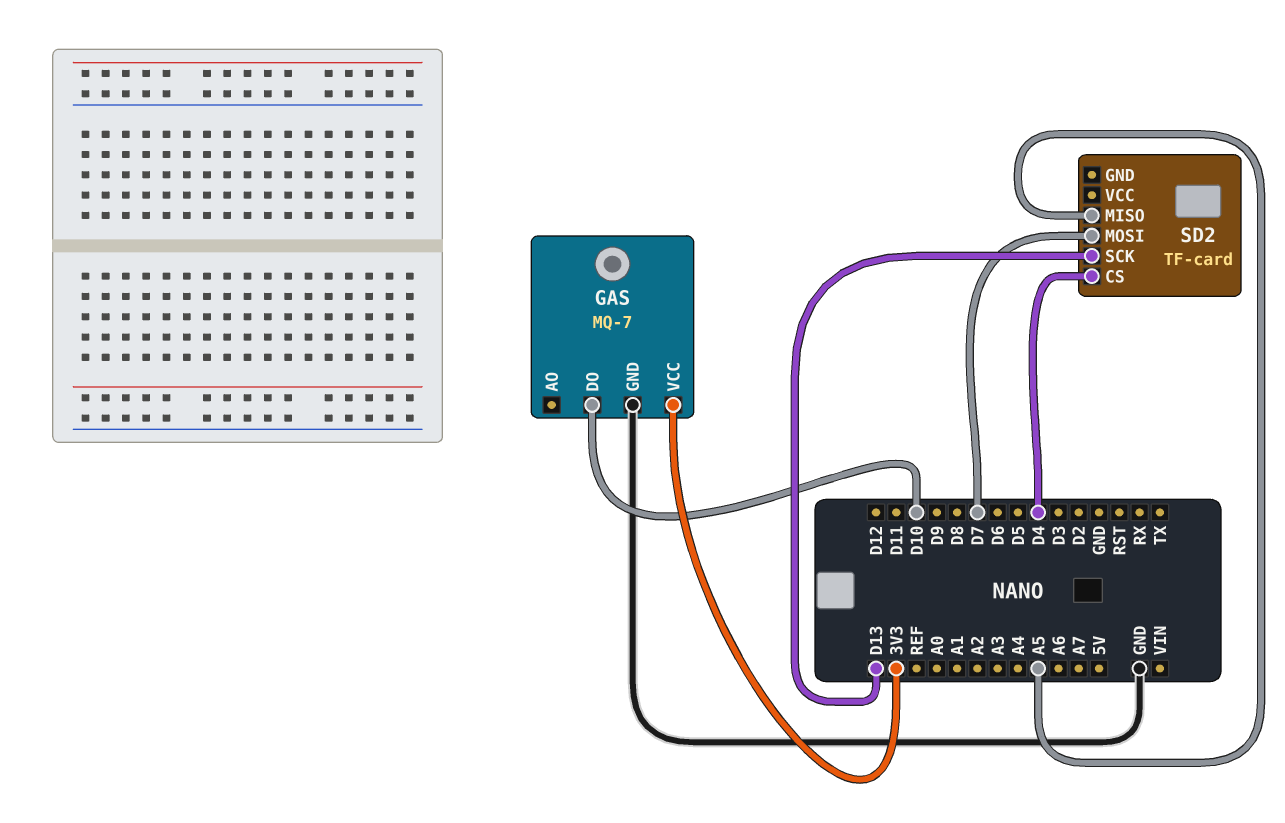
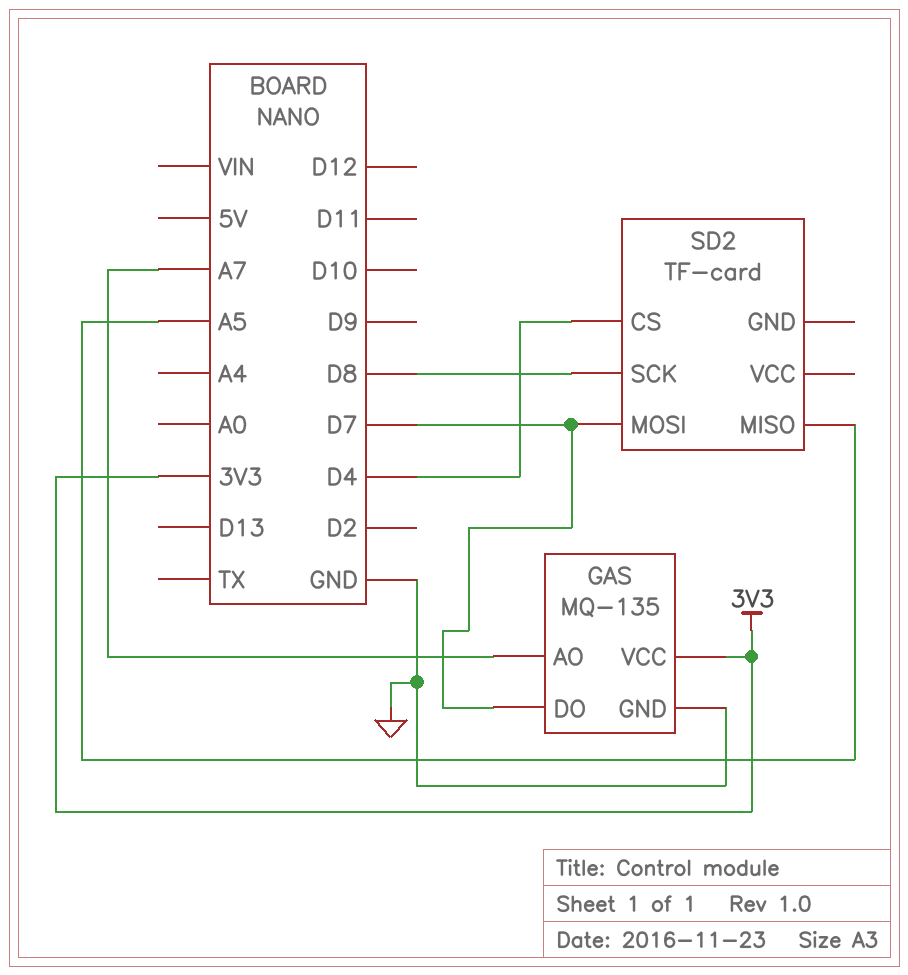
GAS: MQ-7 -> MQ-135
GAS pin AO: none -> A7
GAS pin DO: D10 -> D7
SD2 pin SCK: D13 -> D8

